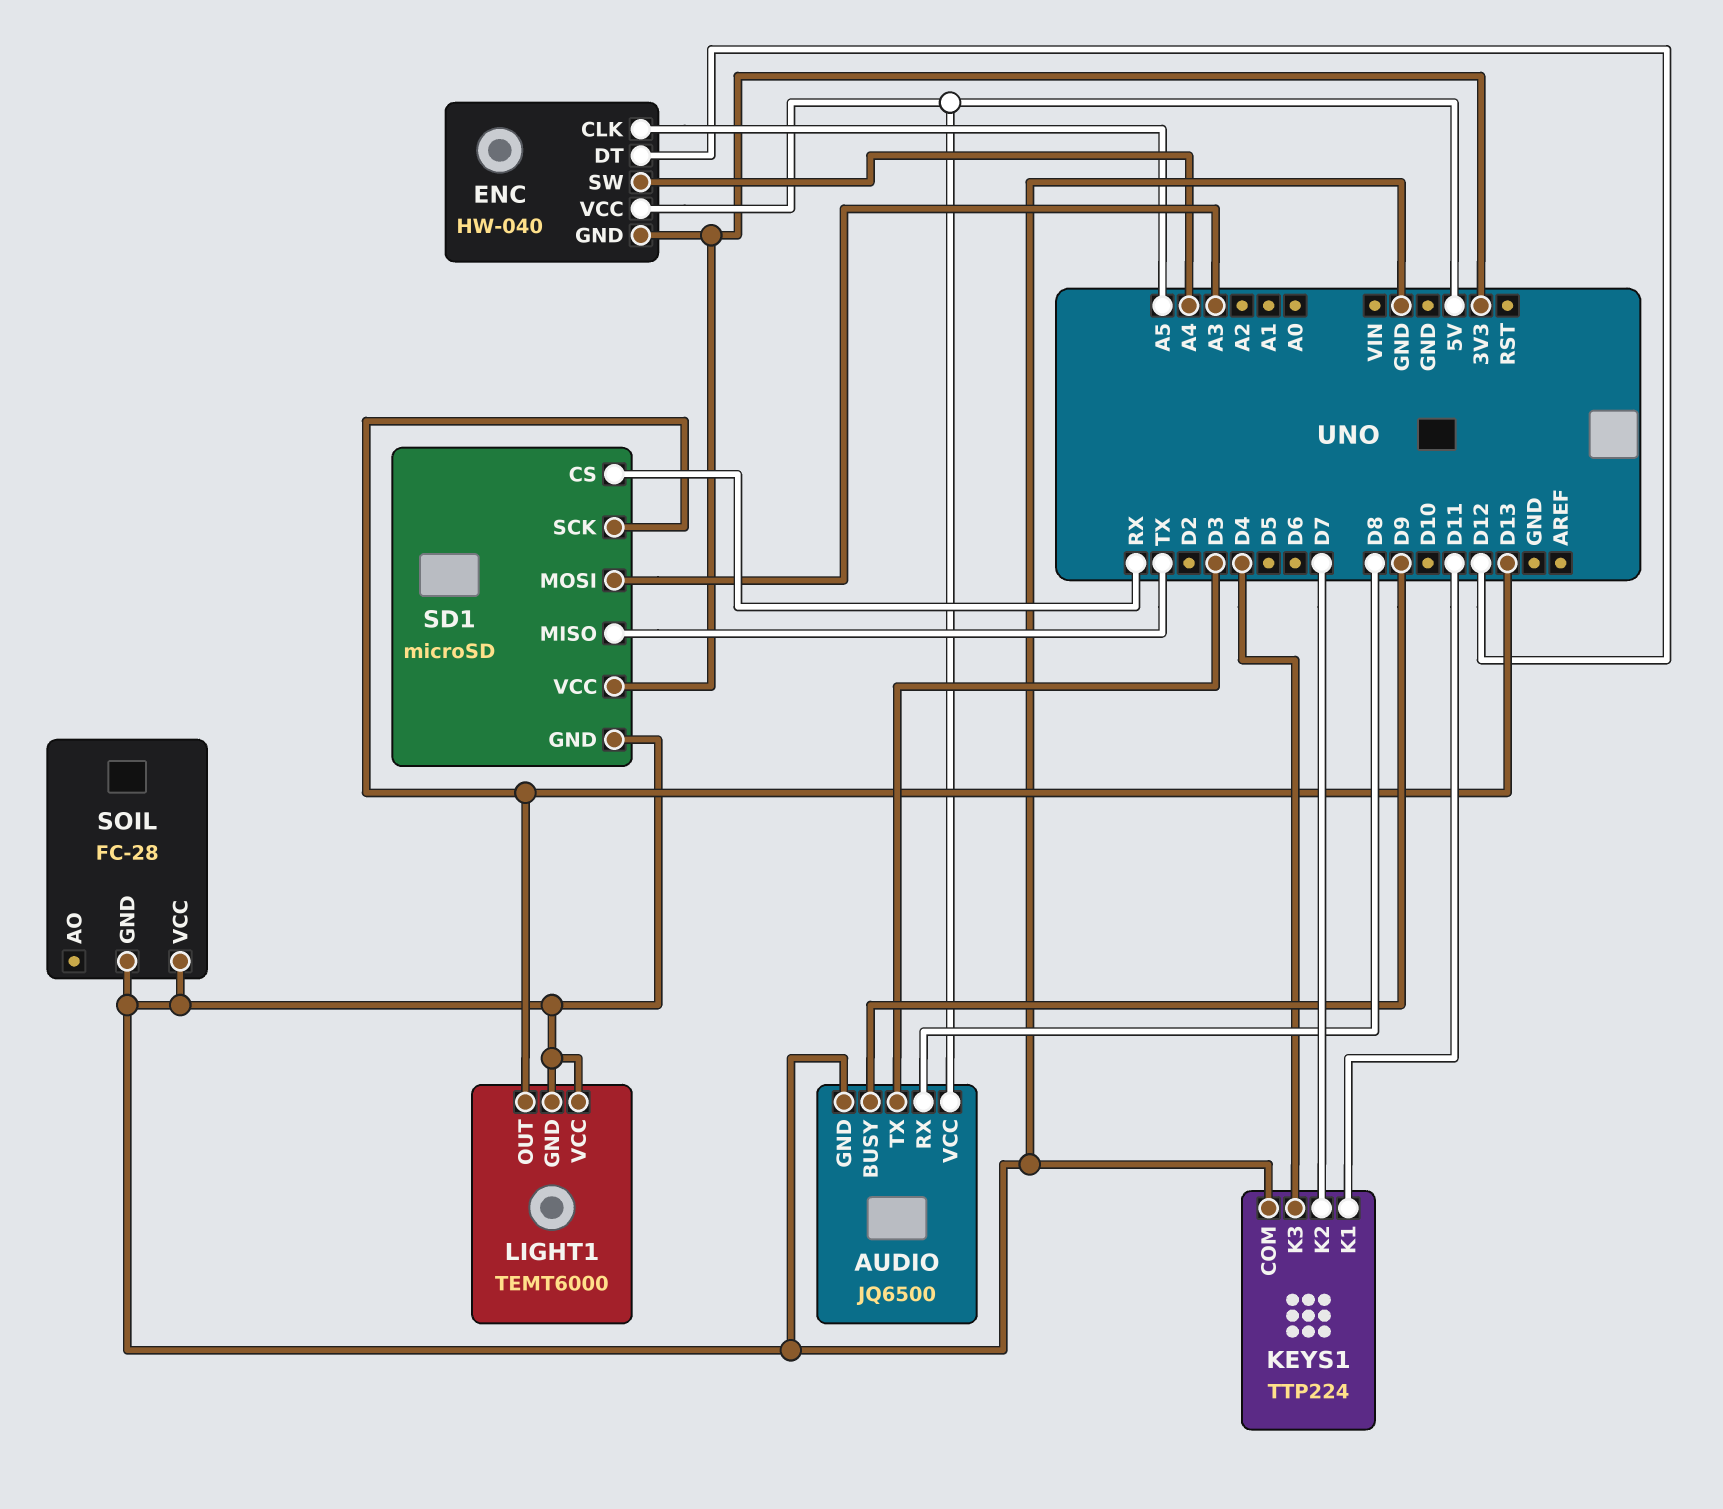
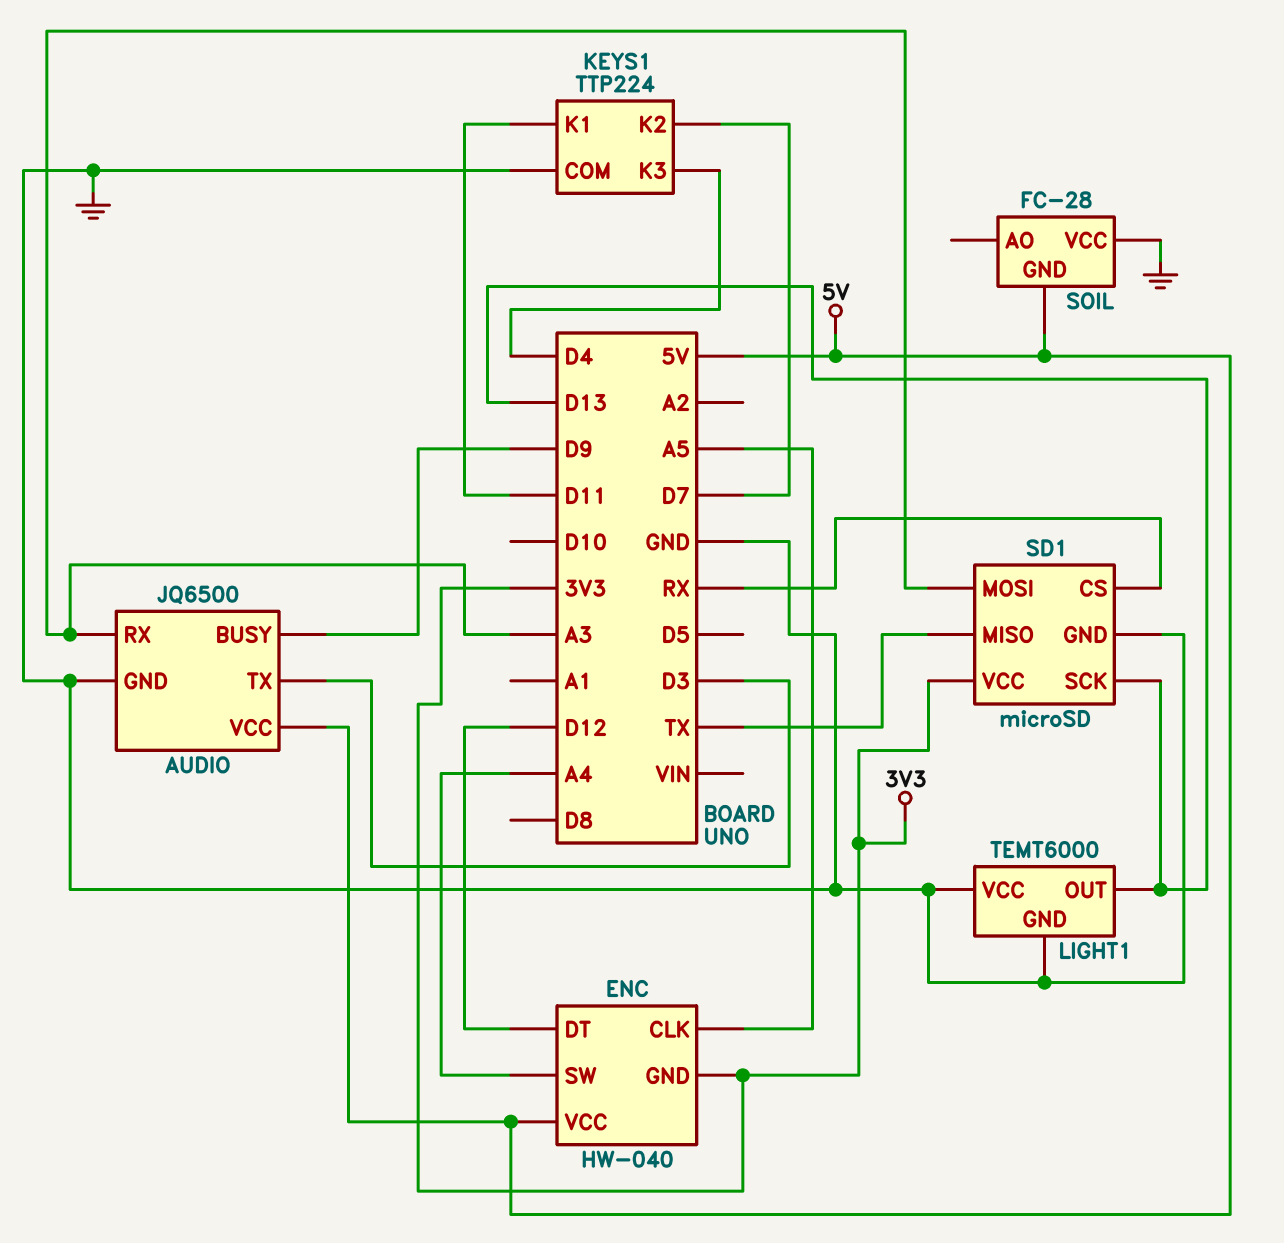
AUDIO pin RX: D8 -> A3
SOIL pin GND: GND -> 5V

